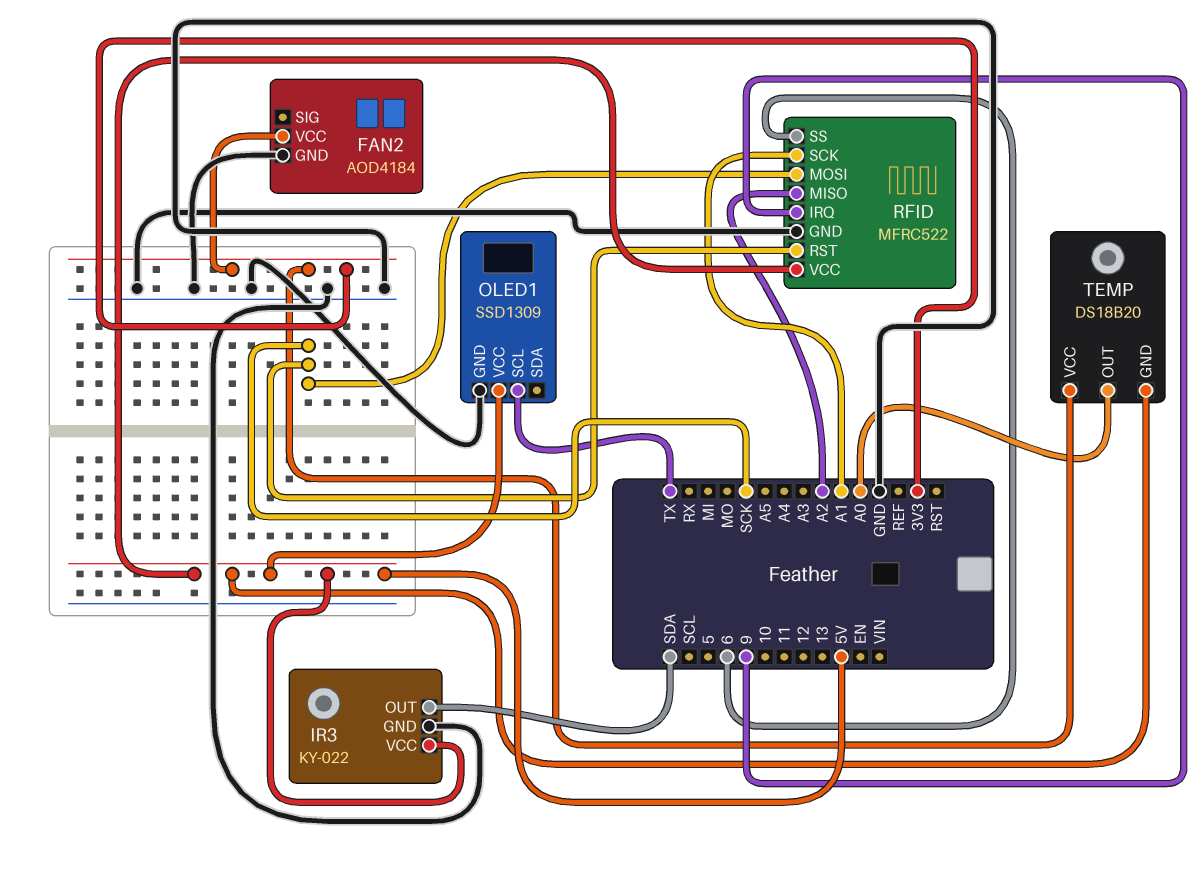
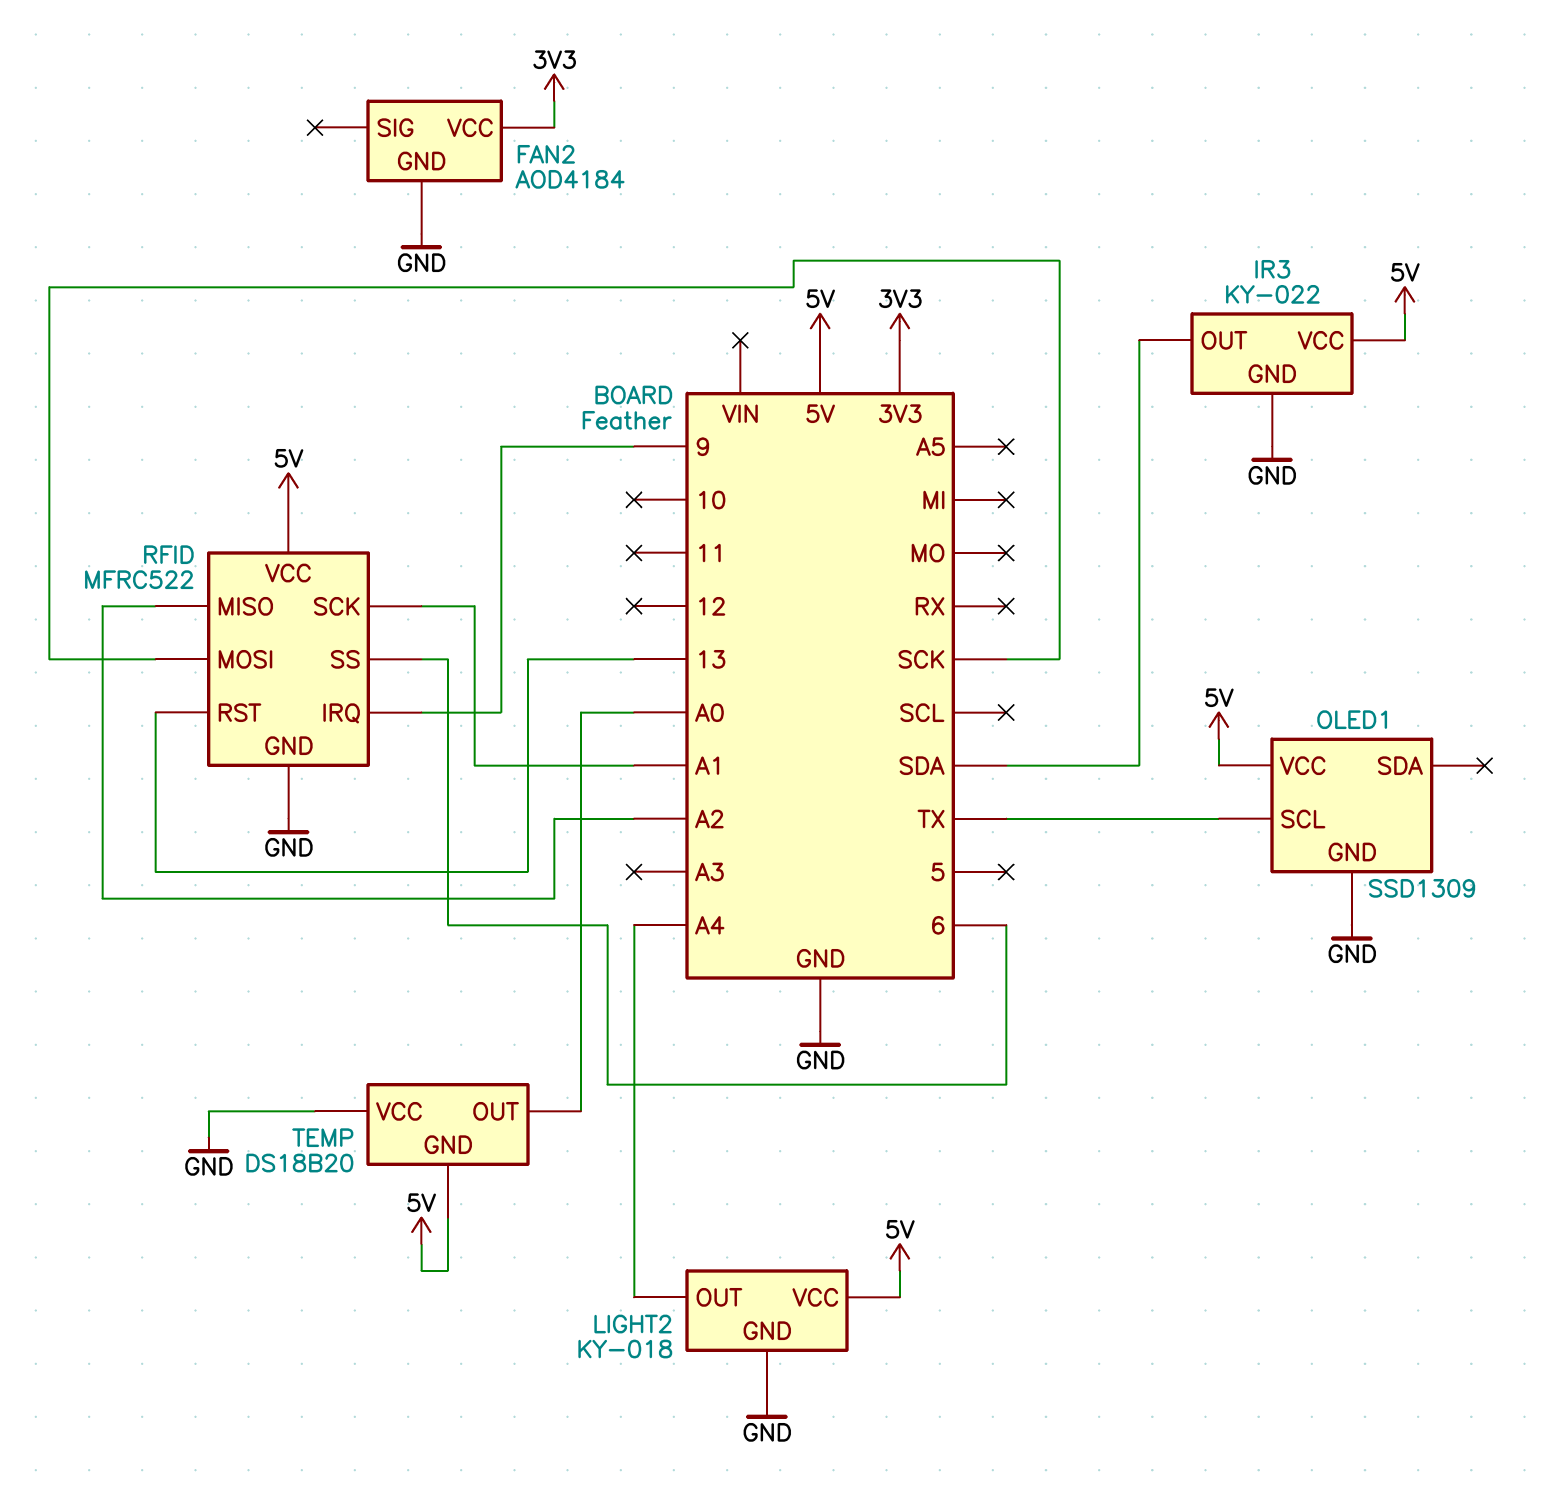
LIGHT2: none -> KY-018
LIGHT2 pin GND: none -> GND
LIGHT2 pin OUT: none -> A4
LIGHT2 pin VCC: none -> 5V
RFID pin RST: SCK -> 13
TEMP pin VCC: 3V3 -> GND

